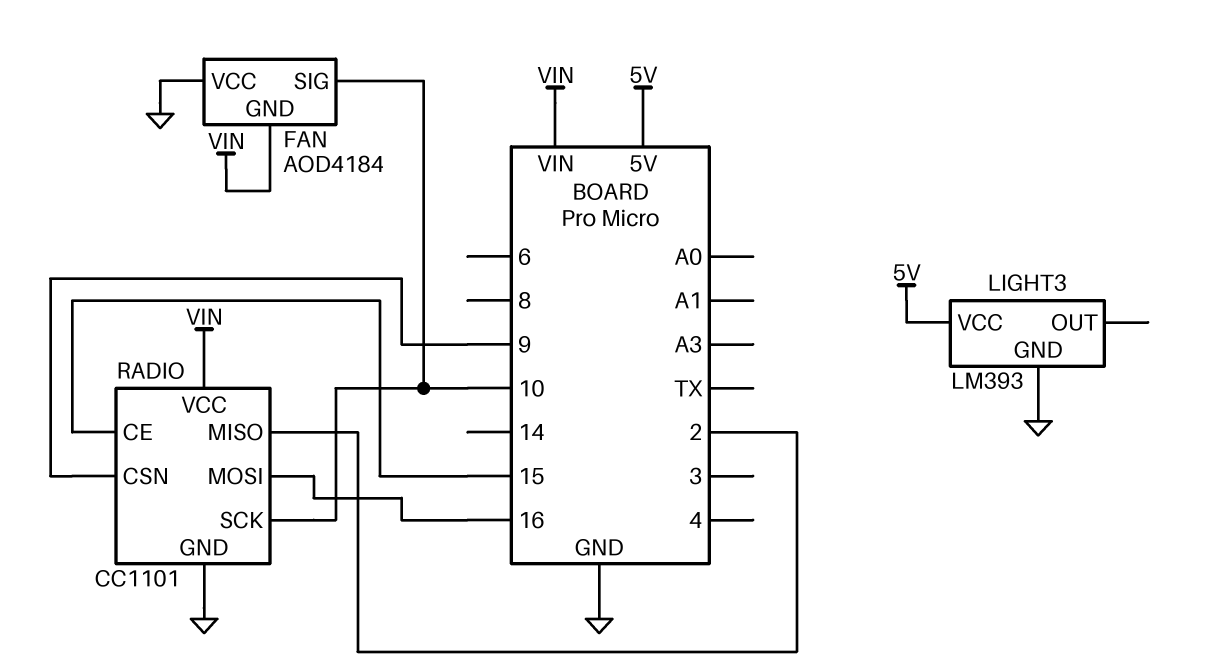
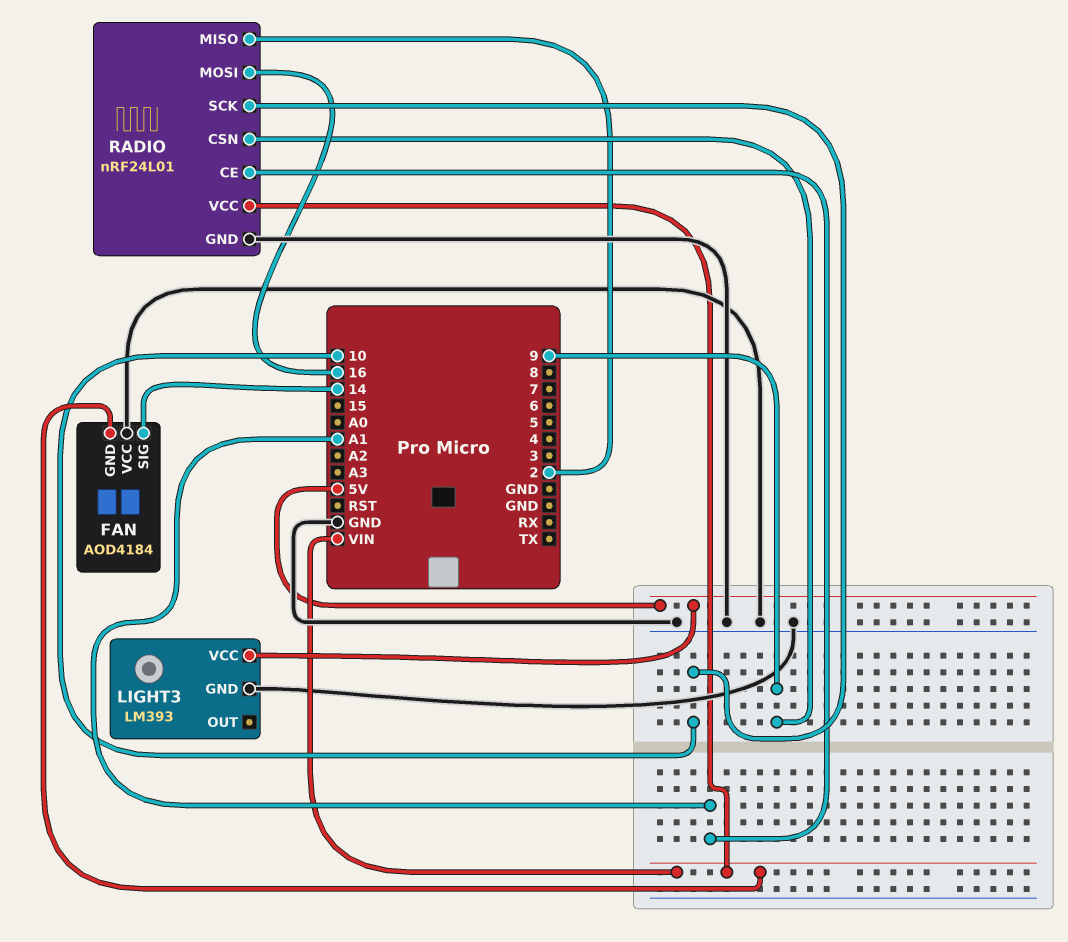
FAN pin SIG: 10 -> 14
RADIO: CC1101 -> nRF24L01
RADIO pin CE: 15 -> A1

